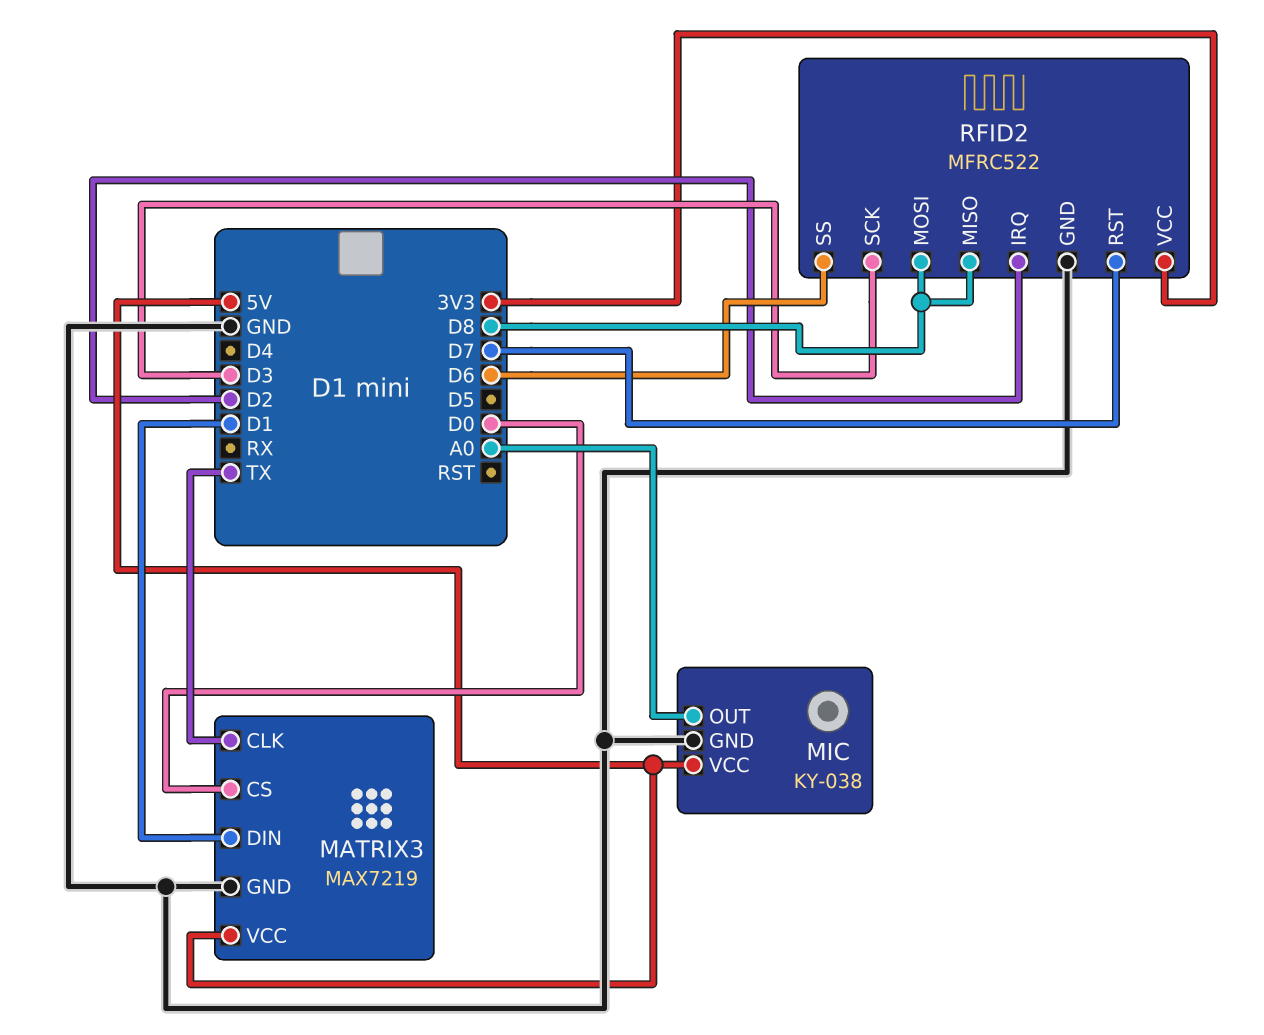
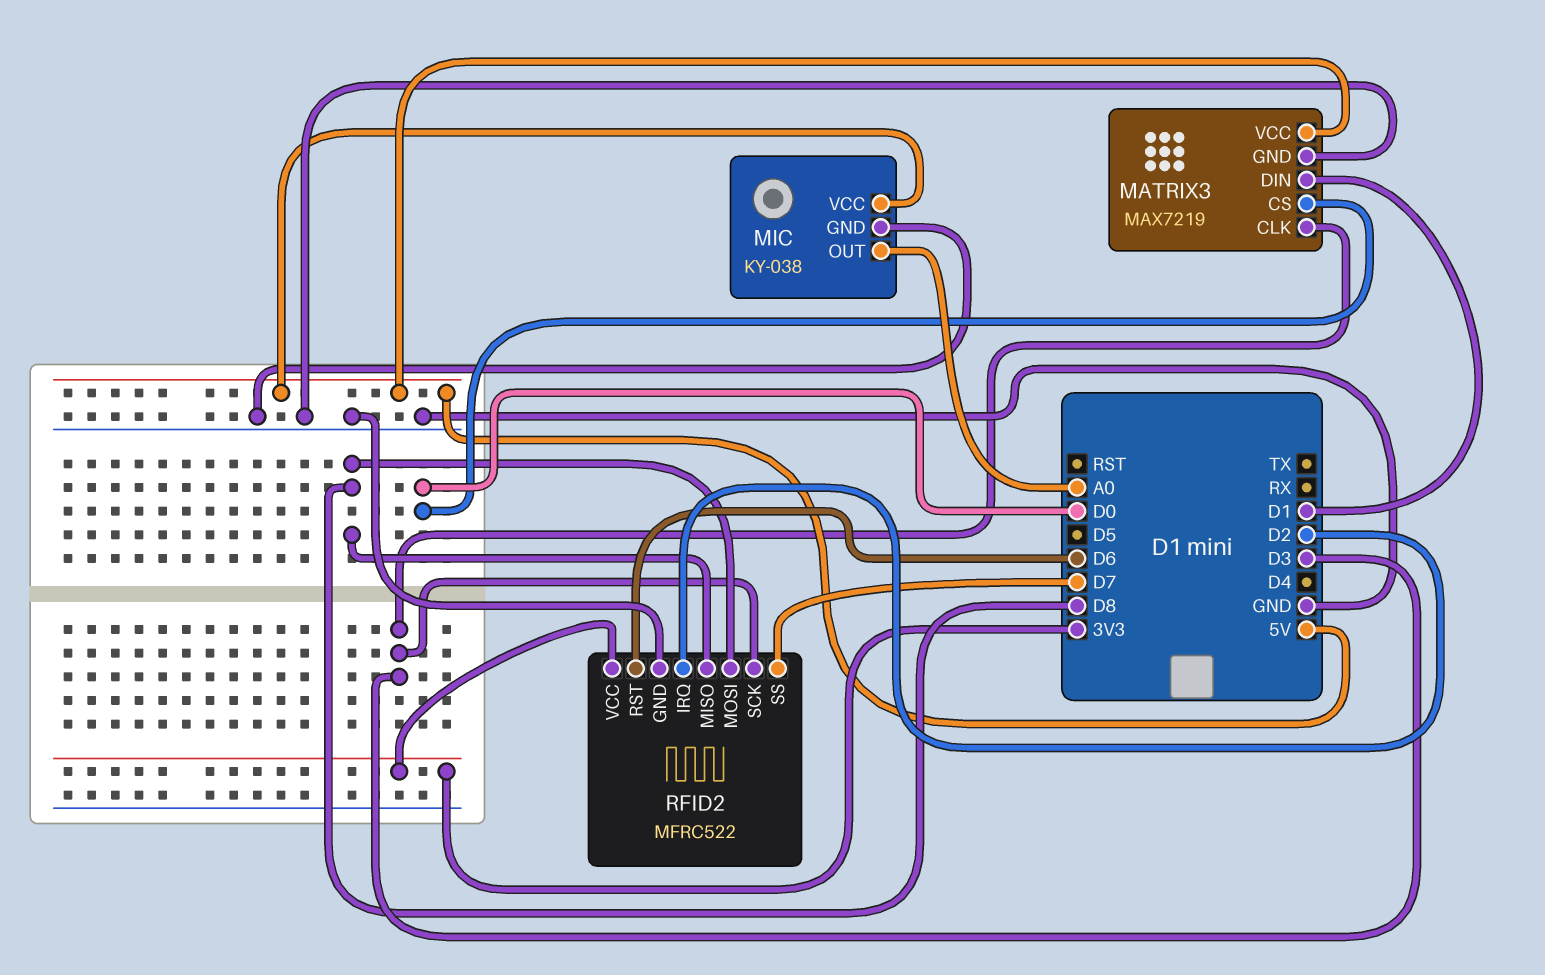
MATRIX3 pin CLK: TX -> D3
RFID2 pin RST: D7 -> D6
RFID2 pin SS: D6 -> D7

